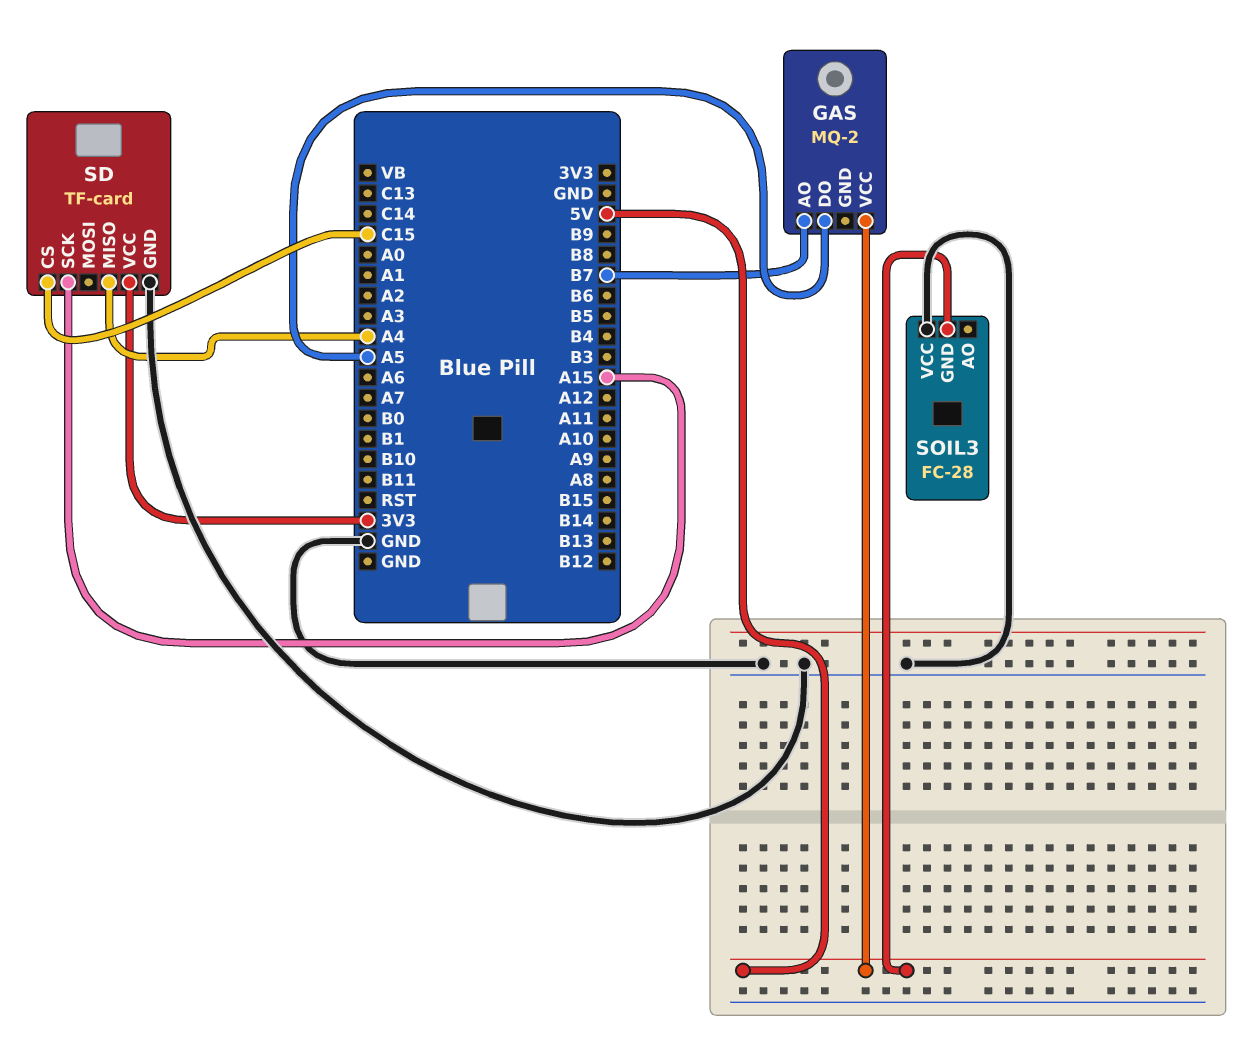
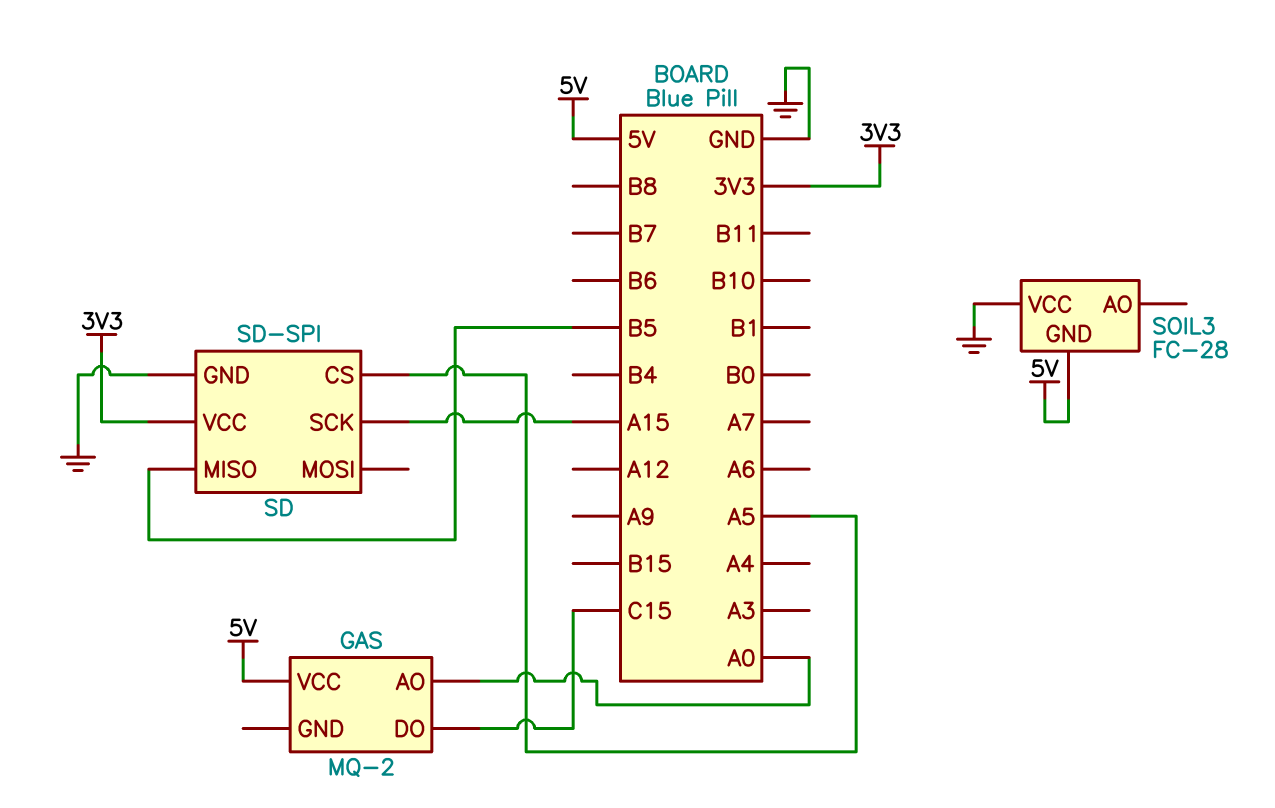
GAS pin AO: B7 -> A0
GAS pin DO: A5 -> C15
SD: TF-card -> SD-SPI
SD pin CS: C15 -> A5
SD pin MISO: A4 -> B5

